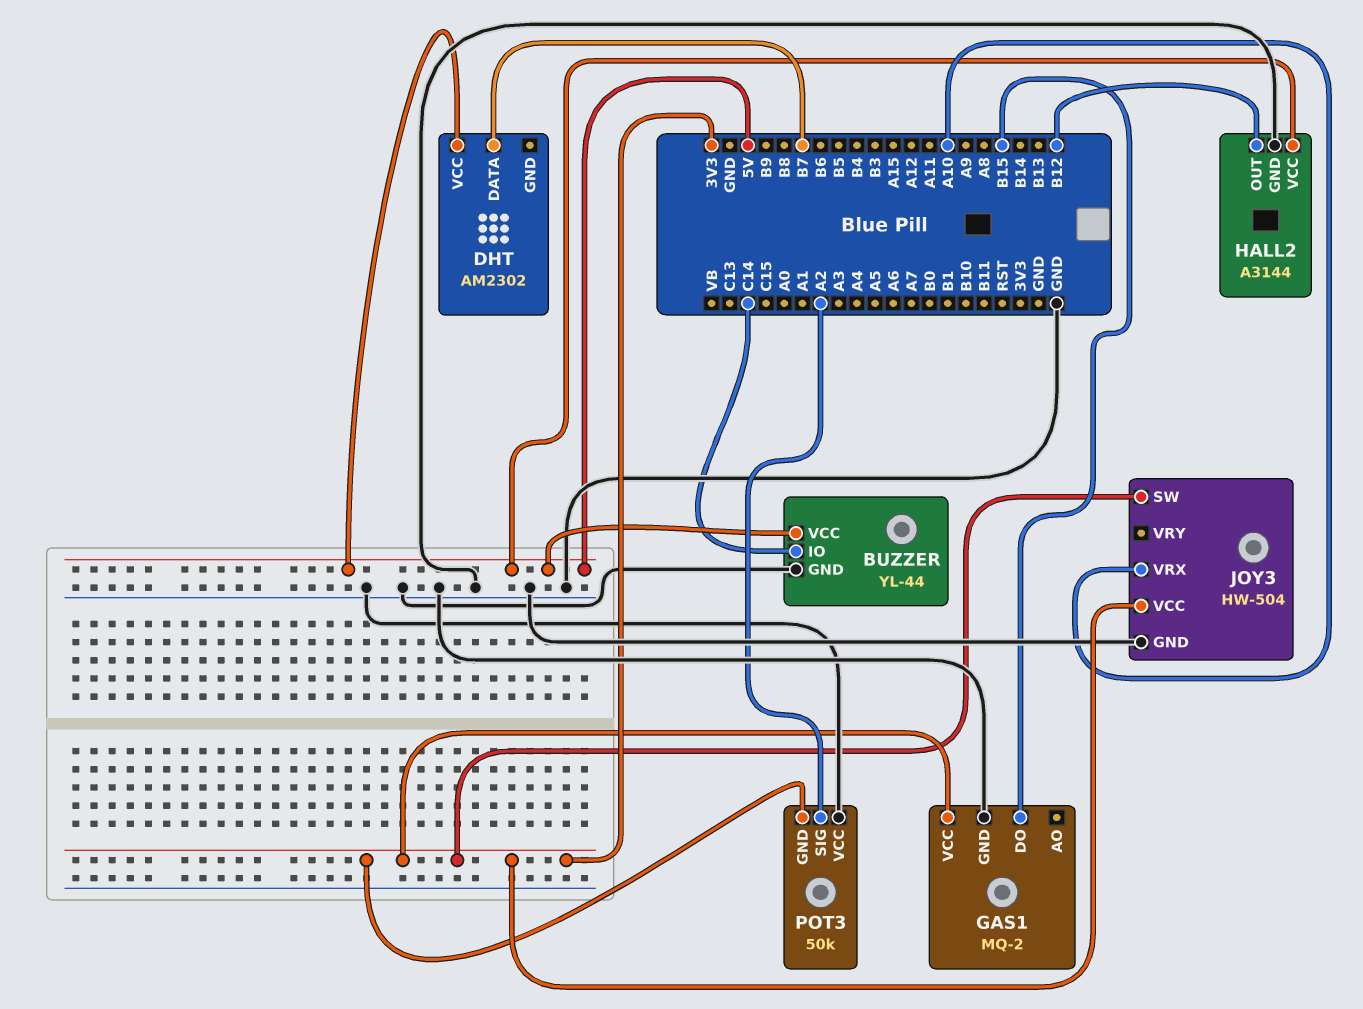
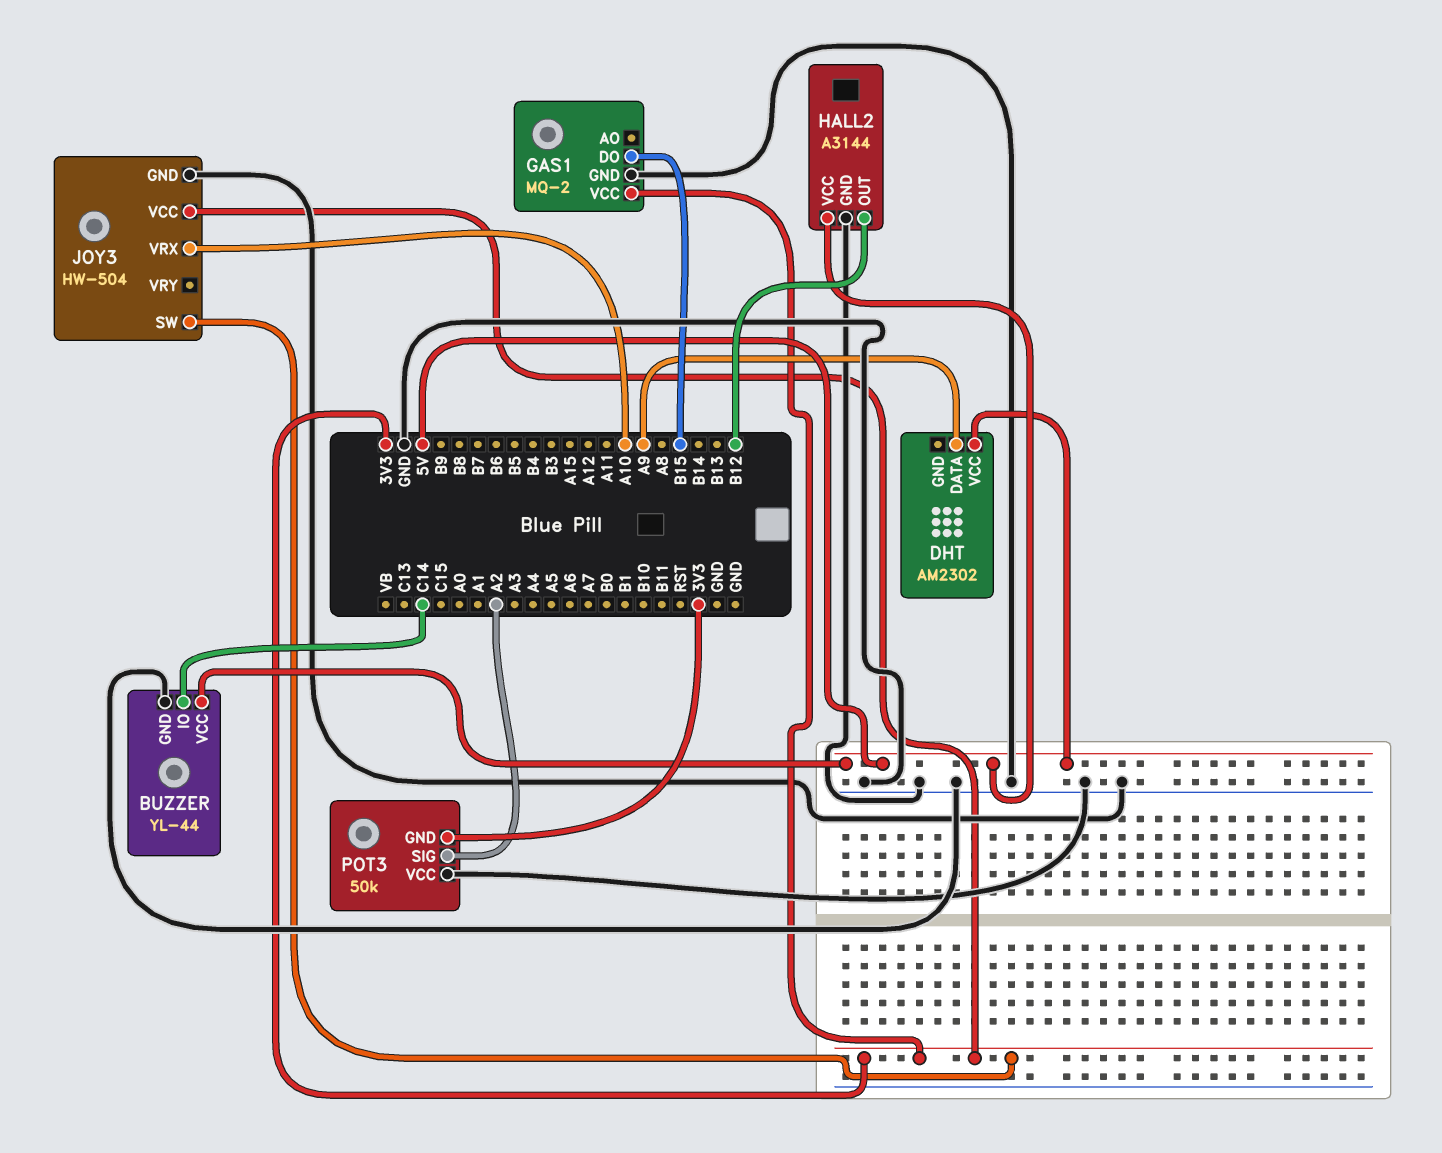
DHT pin DATA: B7 -> A9

